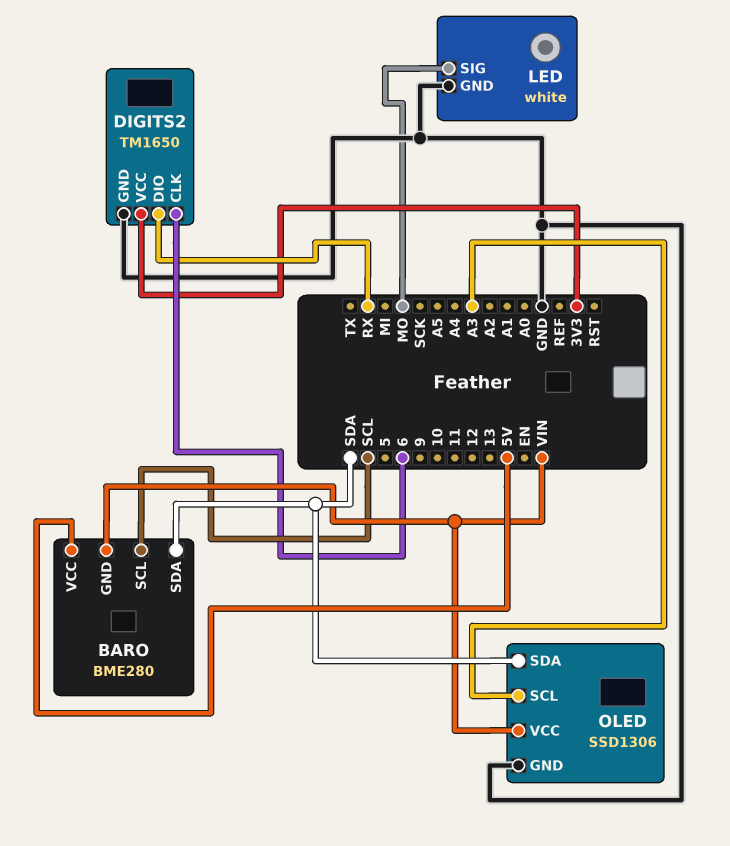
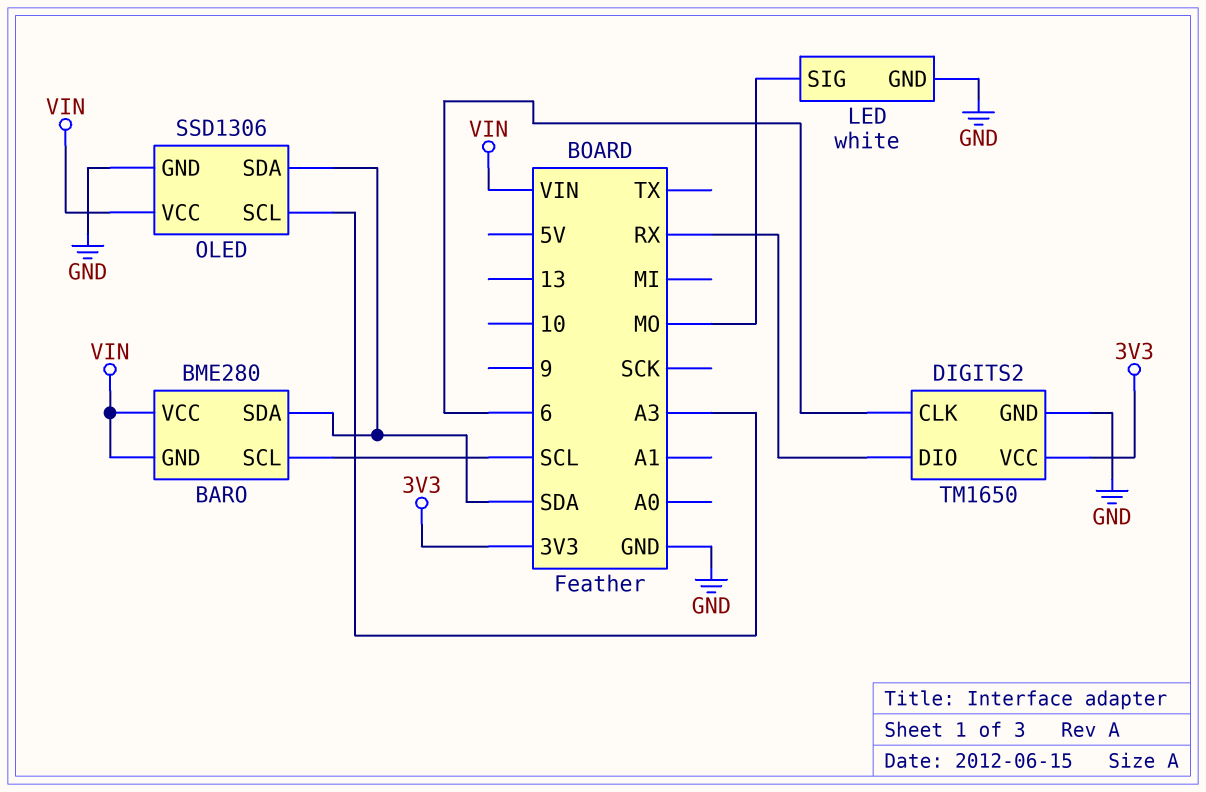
BARO pin VCC: 5V -> VIN

